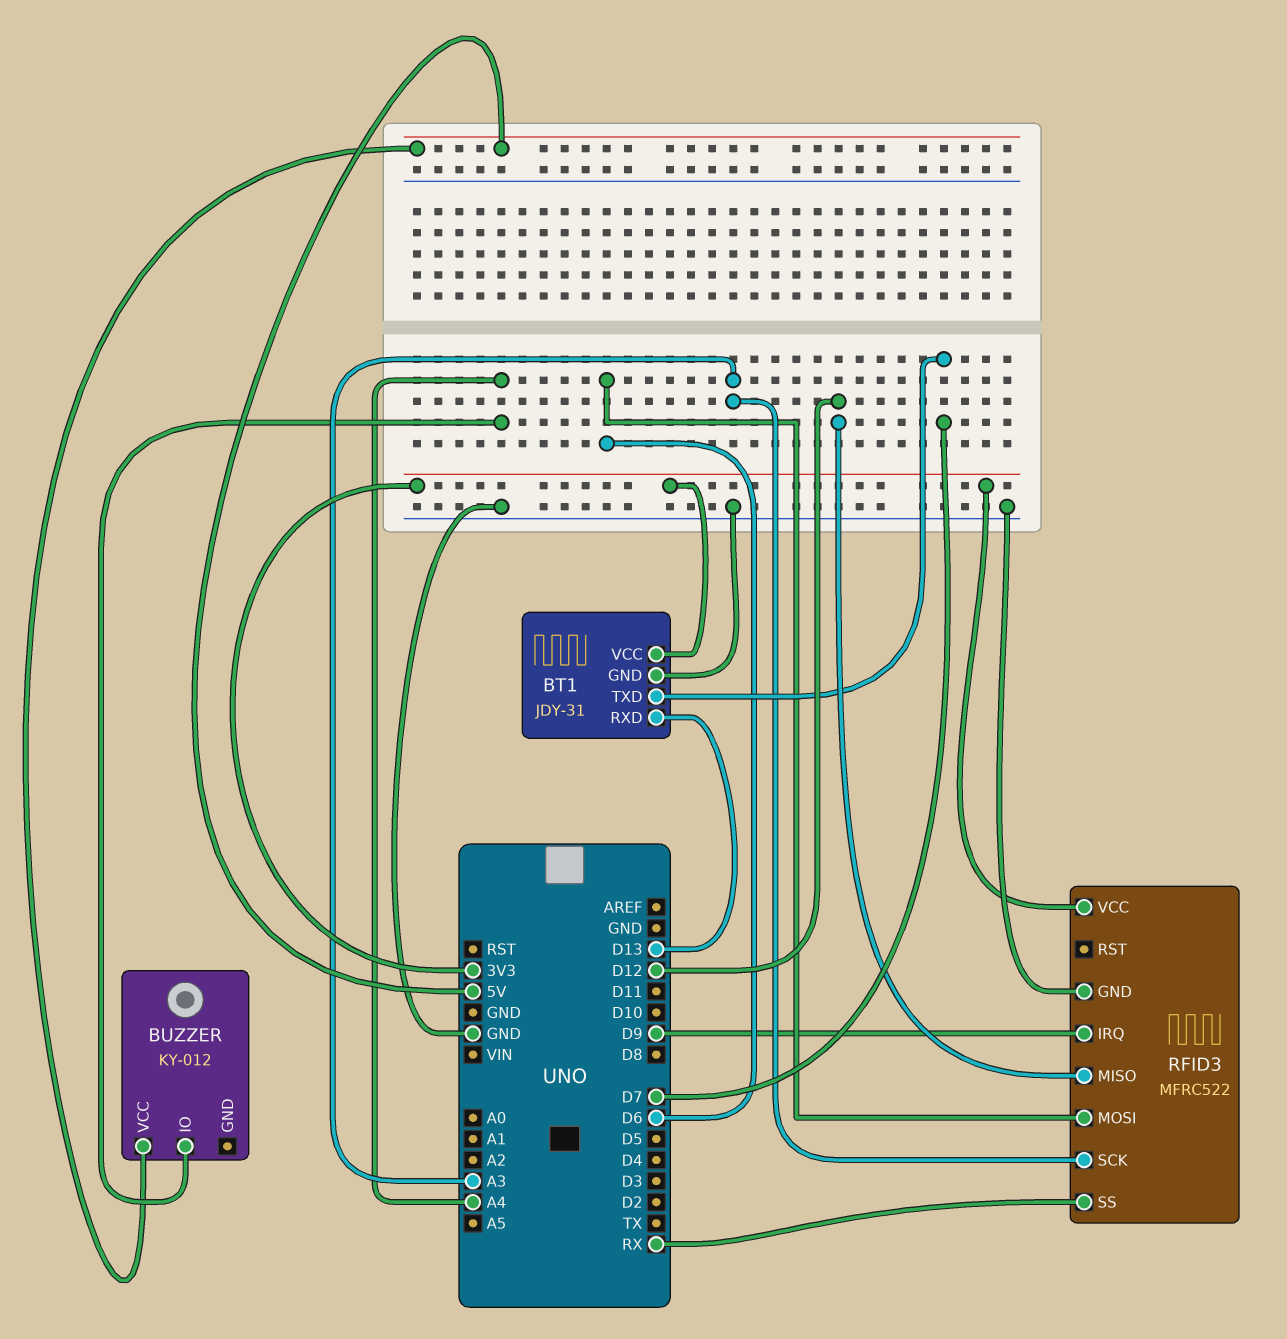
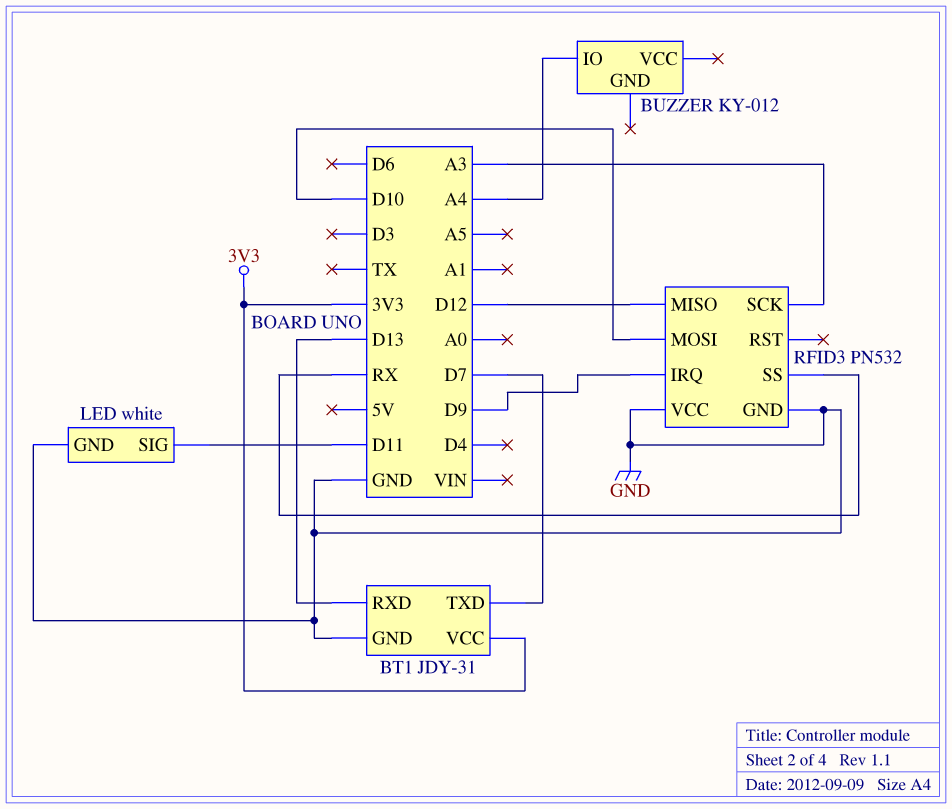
BUZZER pin VCC: 5V -> none
LED: none -> white
LED pin GND: none -> GND
LED pin SIG: none -> D11
RFID3: MFRC522 -> PN532
RFID3 pin MOSI: D6 -> D10
RFID3 pin VCC: 3V3 -> GND

